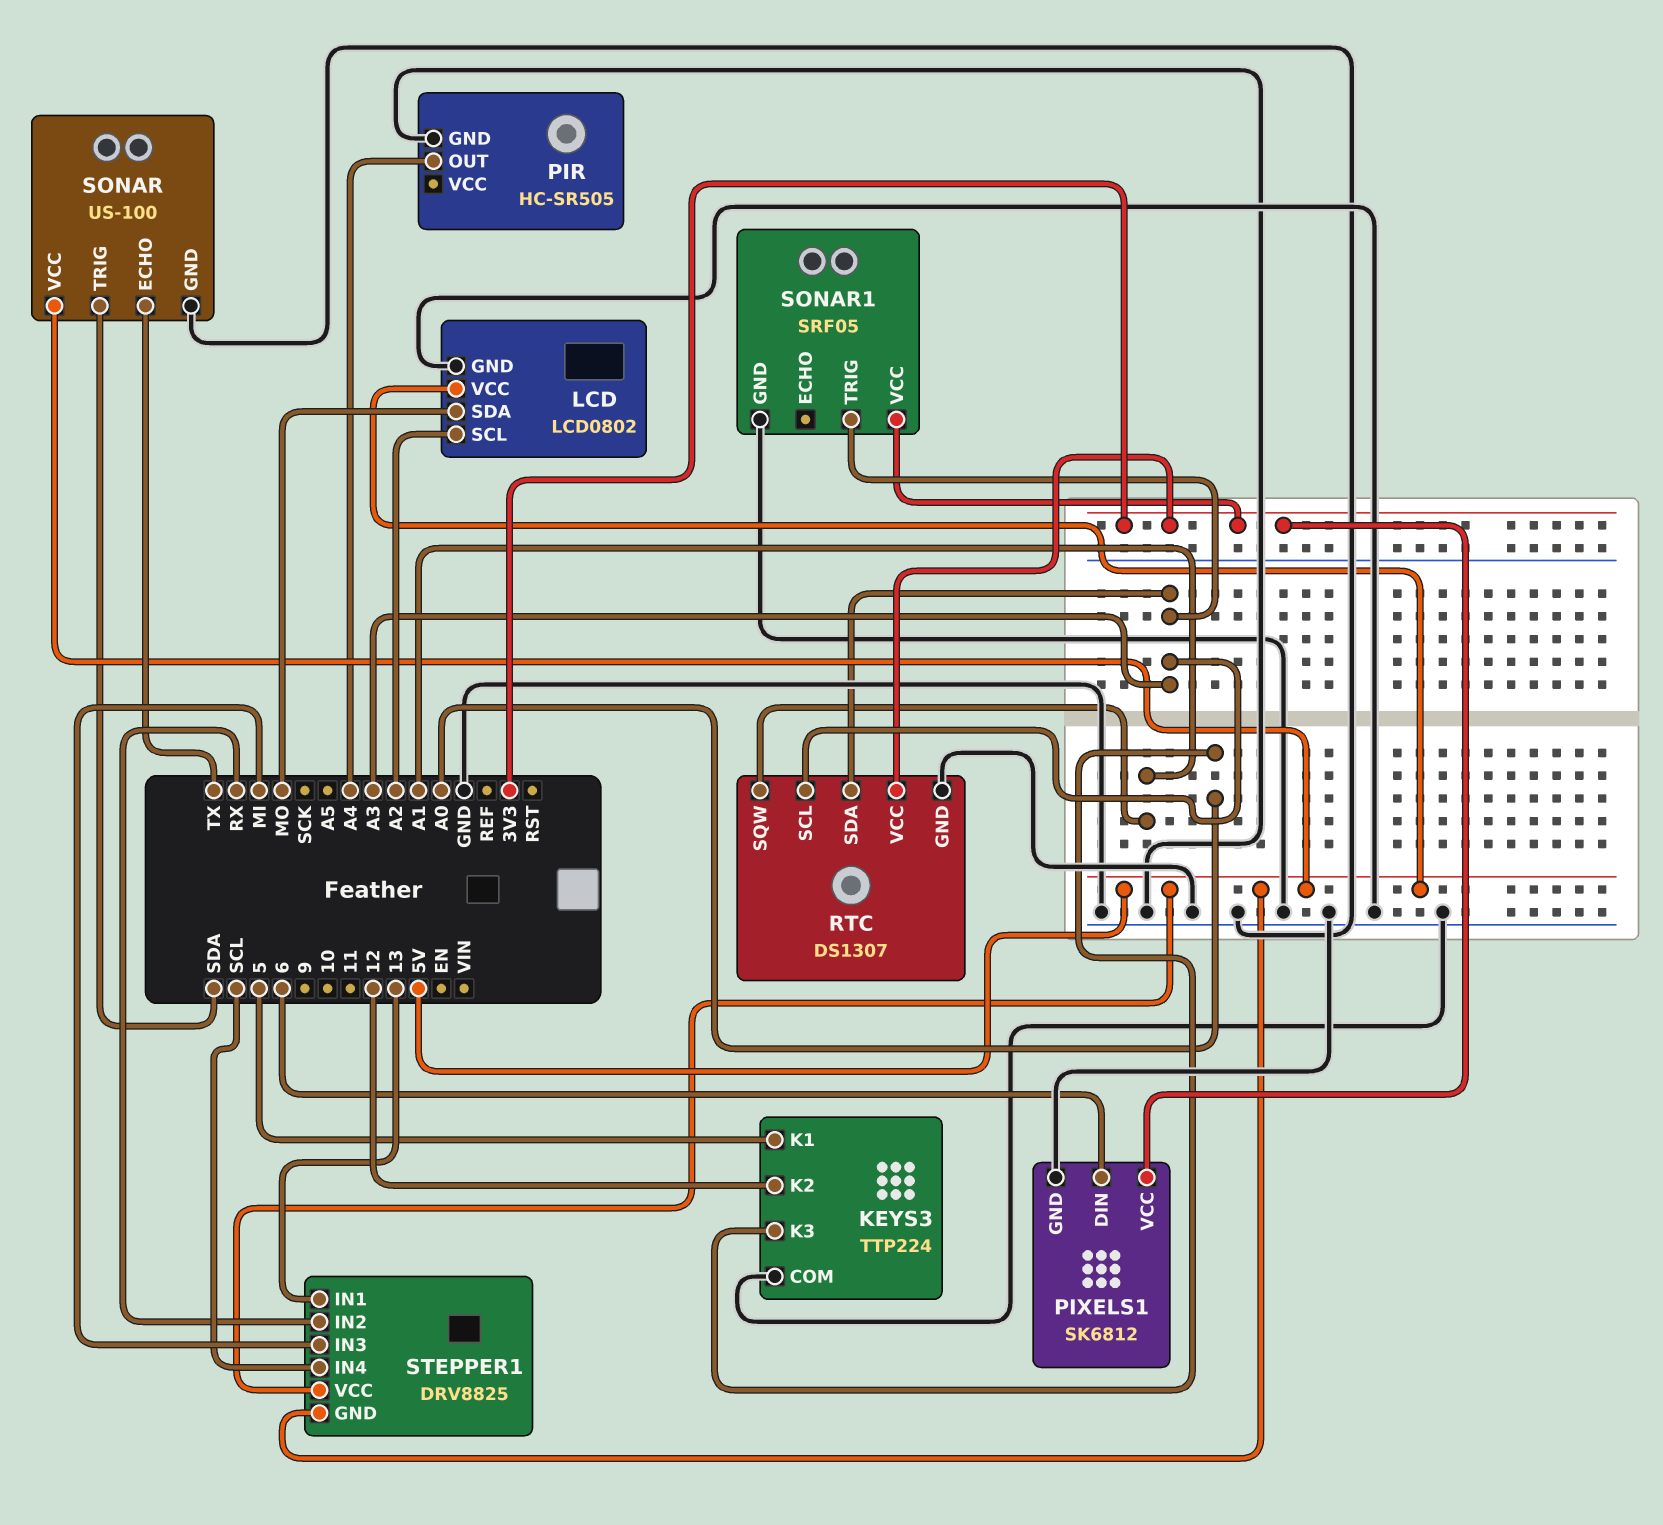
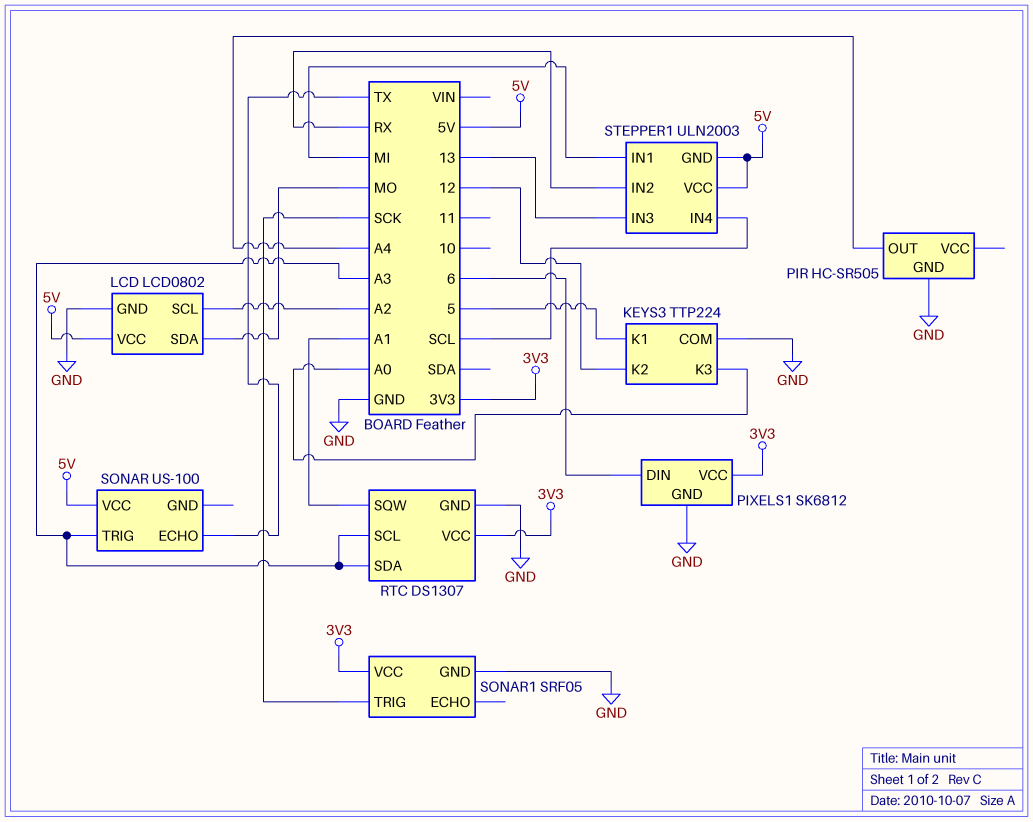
SONAR pin GND: GND -> none
SONAR pin TRIG: SDA -> A3
SONAR1 pin TRIG: A3 -> SCK
STEPPER1: DRV8825 -> ULN2003
STEPPER1 pin IN1: 13 -> MI
STEPPER1 pin IN3: MI -> 13

